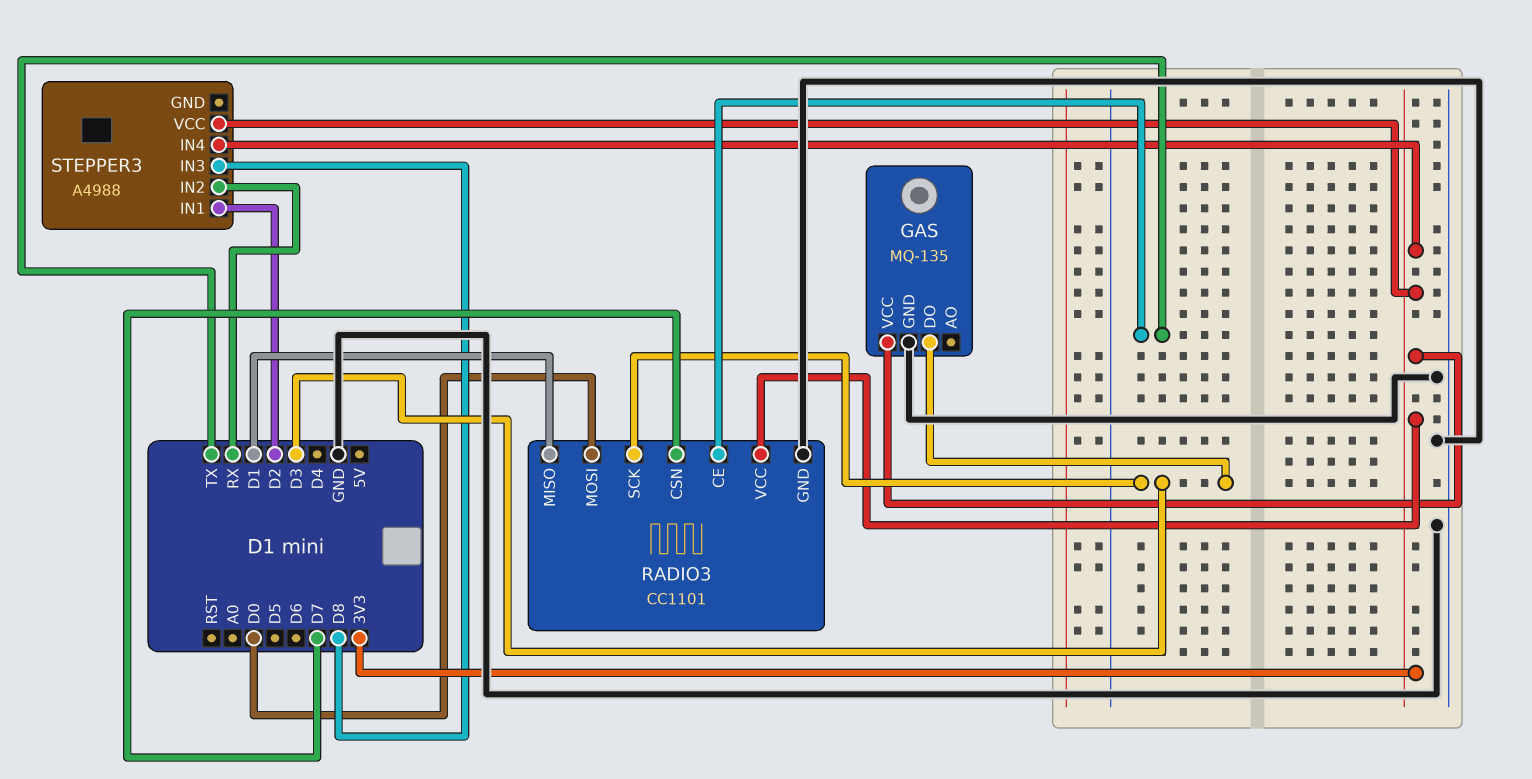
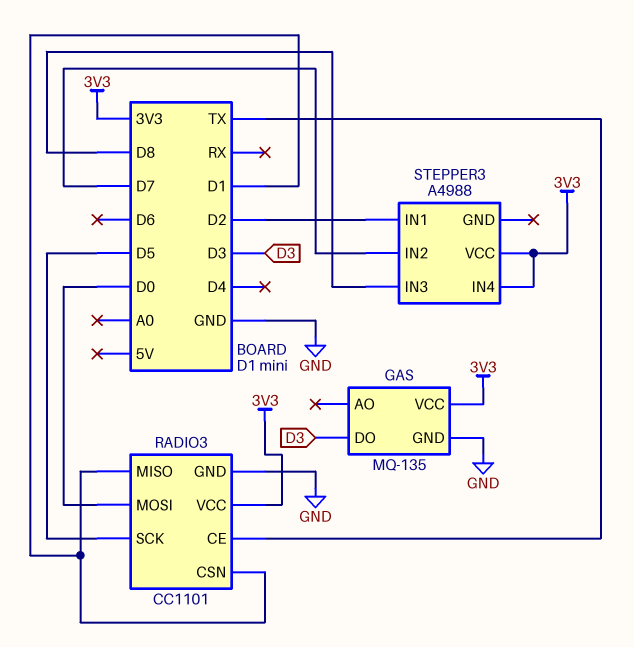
RADIO3 pin CSN: D7 -> D1
RADIO3 pin SCK: D3 -> D5
STEPPER3 pin IN2: RX -> D7

